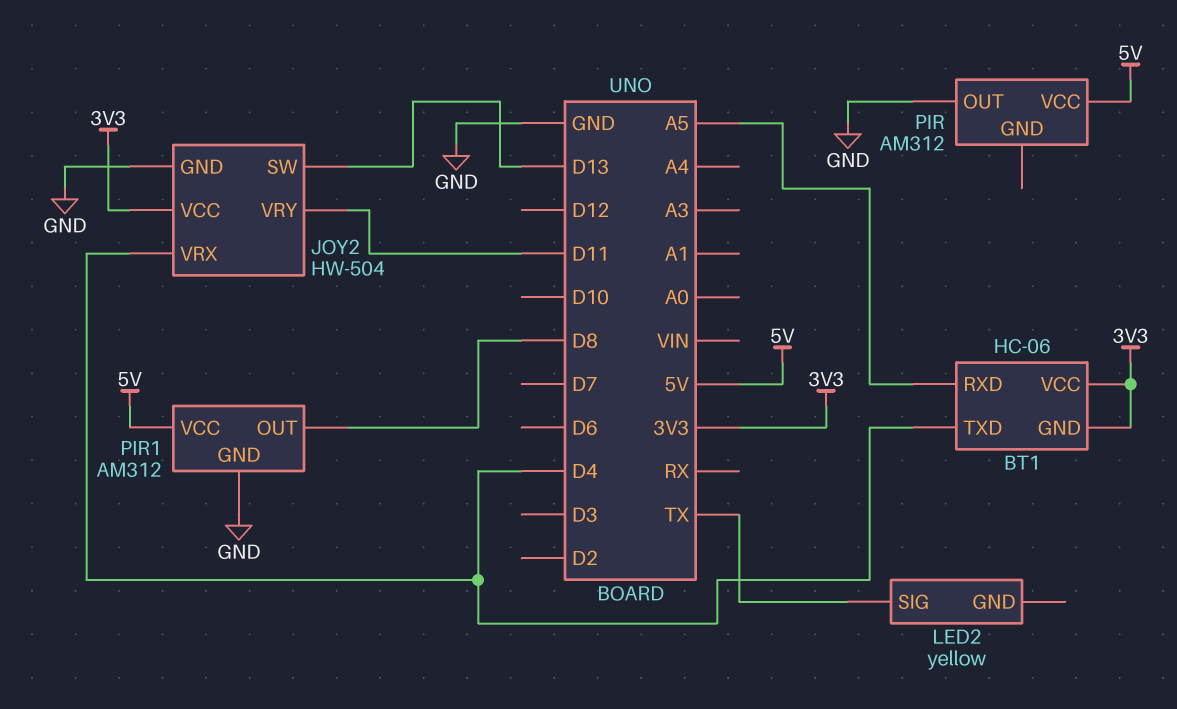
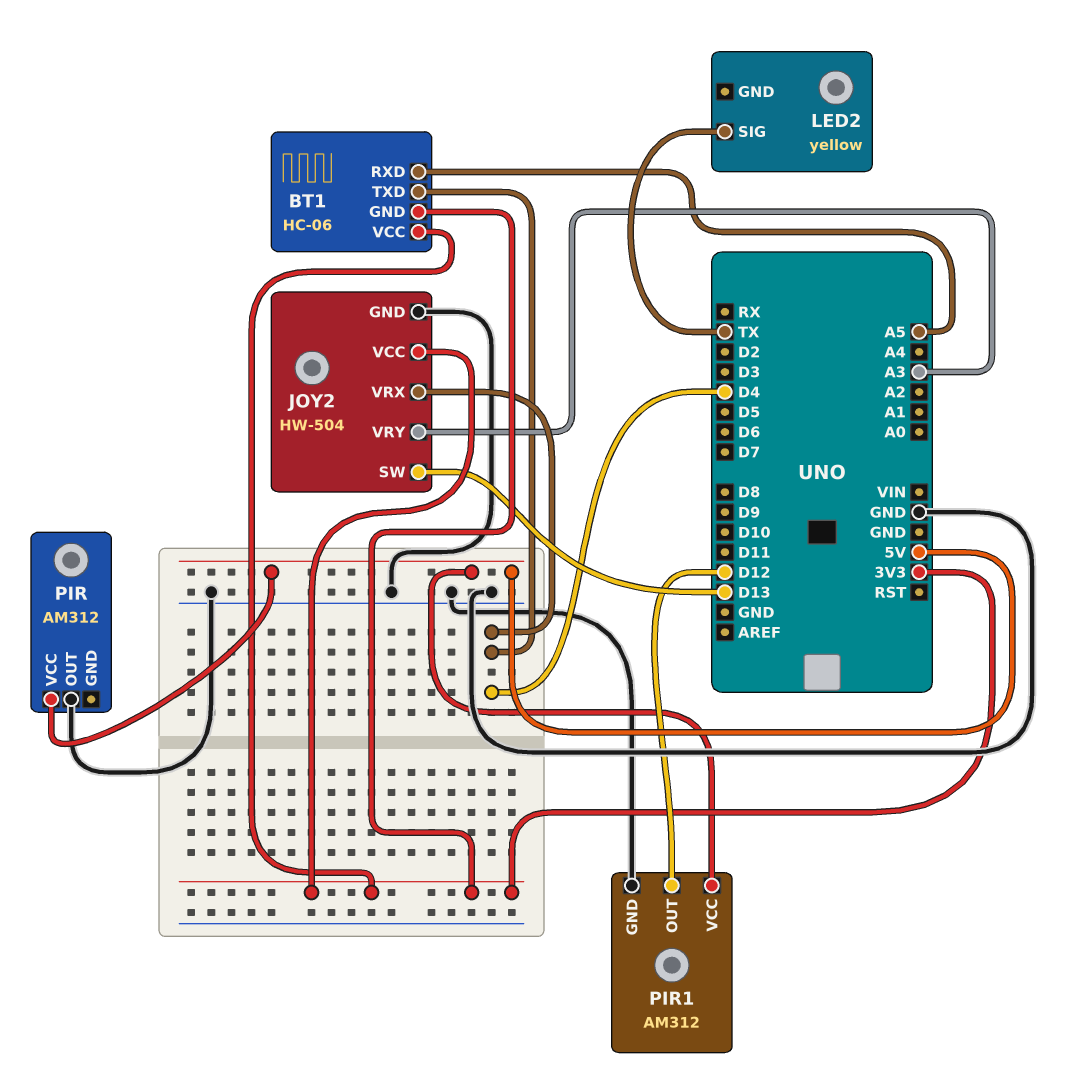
JOY2 pin VRY: D11 -> A3
PIR1 pin OUT: D8 -> D12

